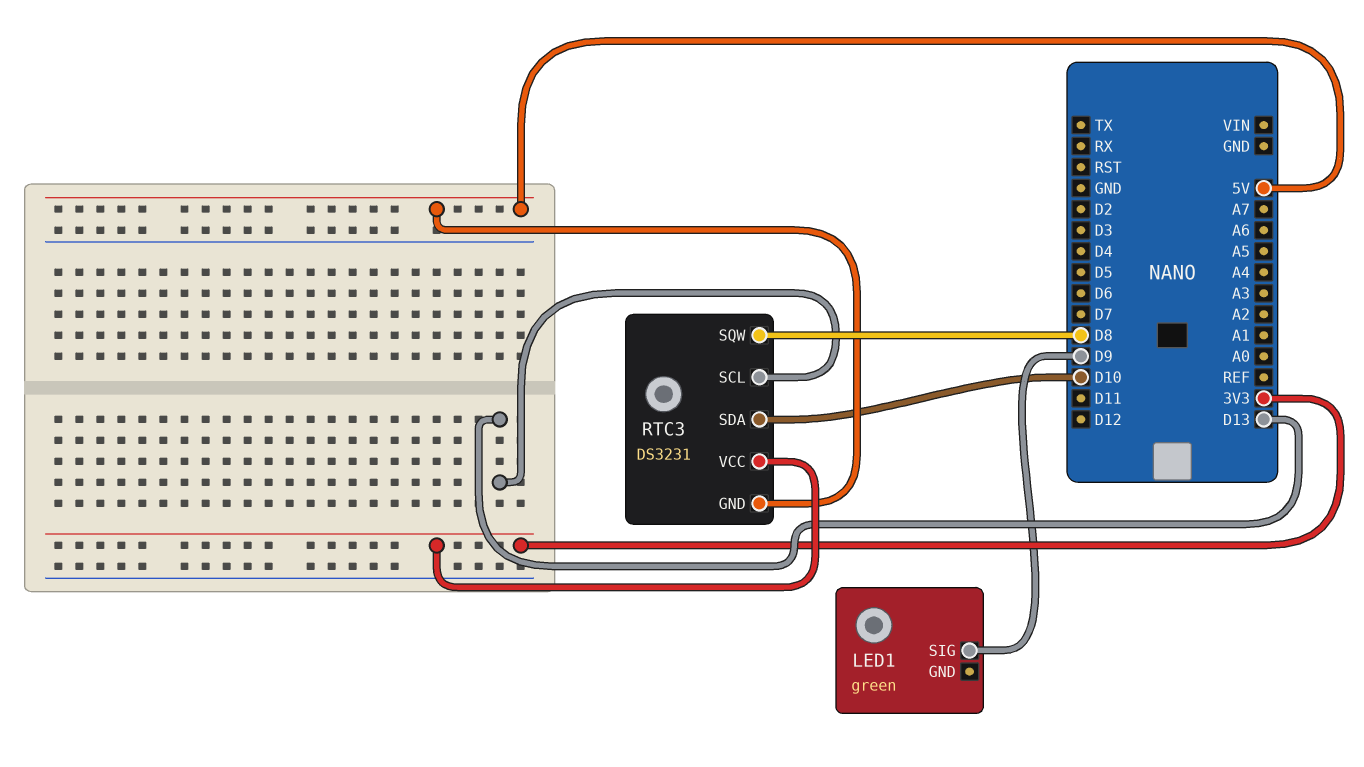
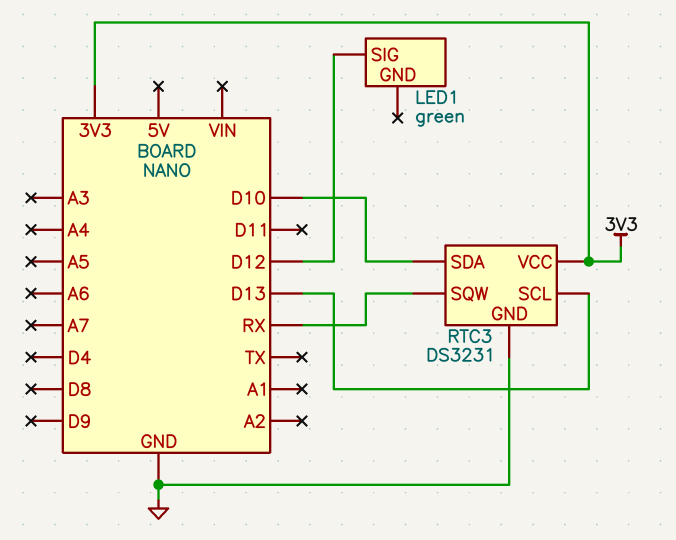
LED1 pin SIG: D9 -> D12
RTC3 pin GND: 5V -> GND
RTC3 pin SQW: D8 -> RX

